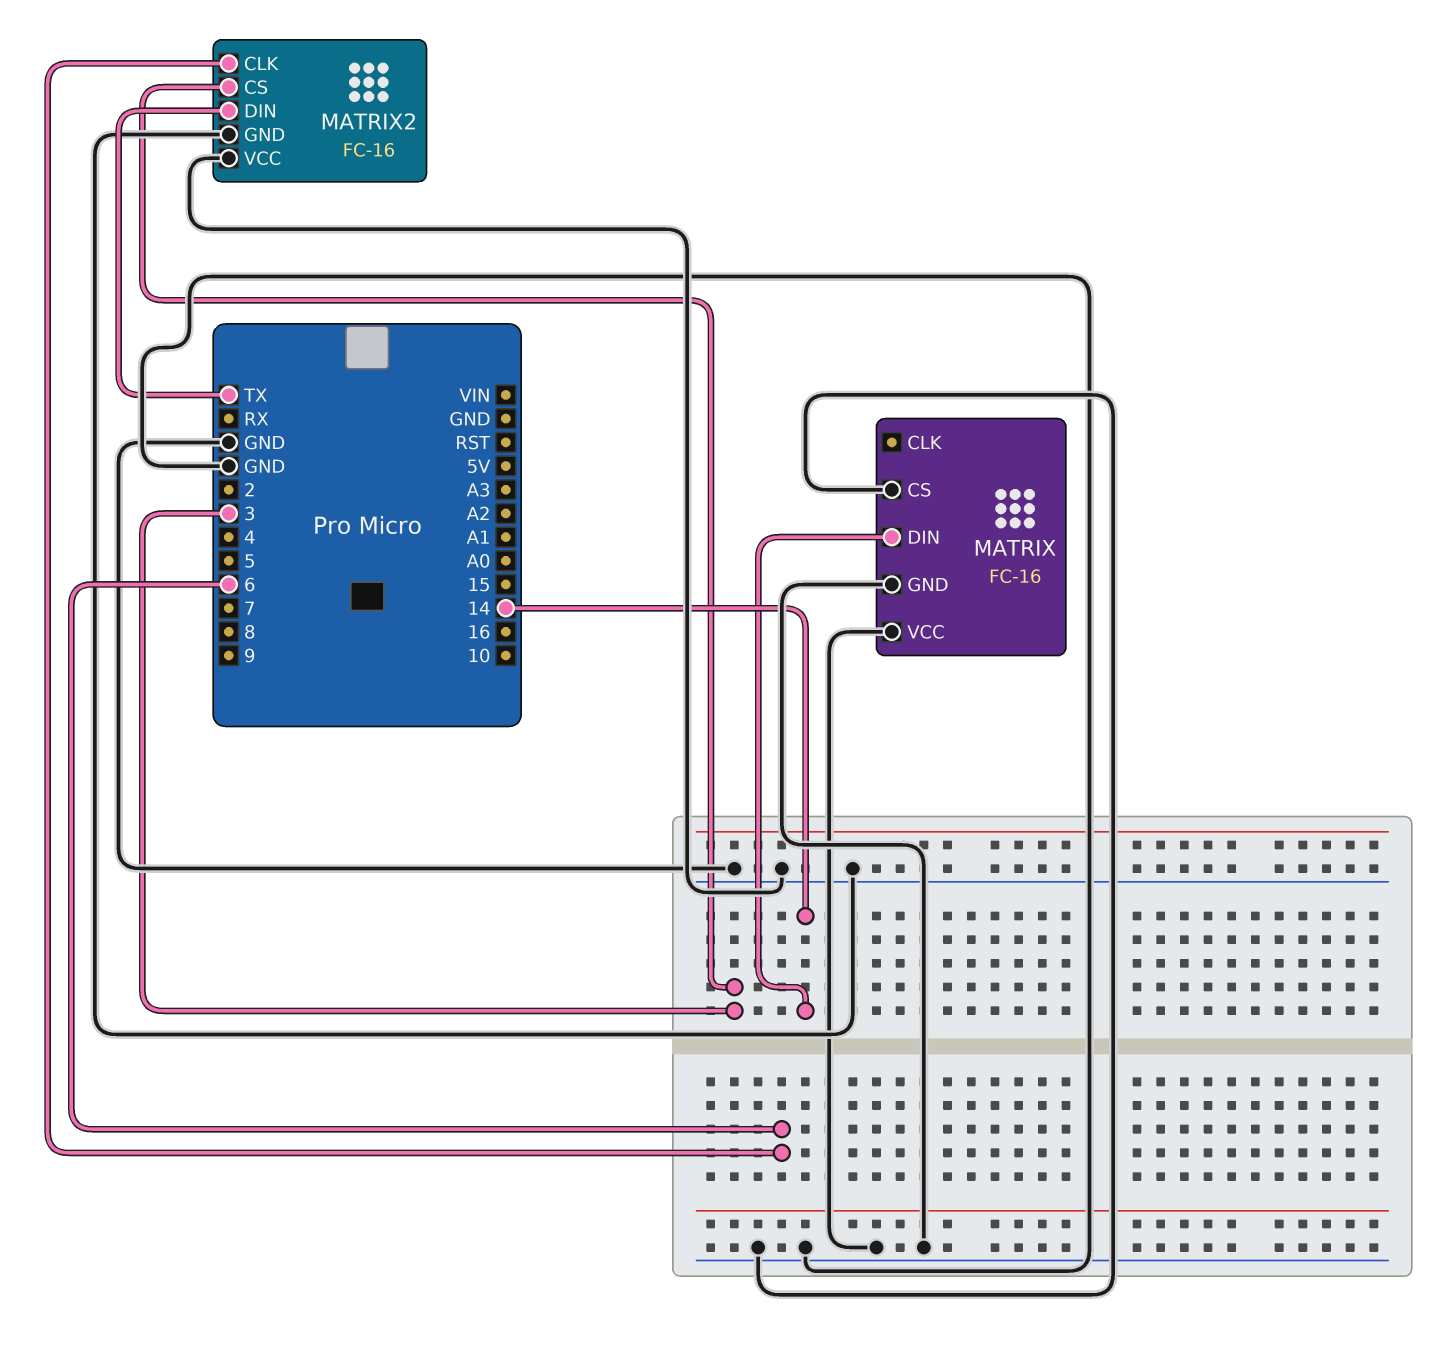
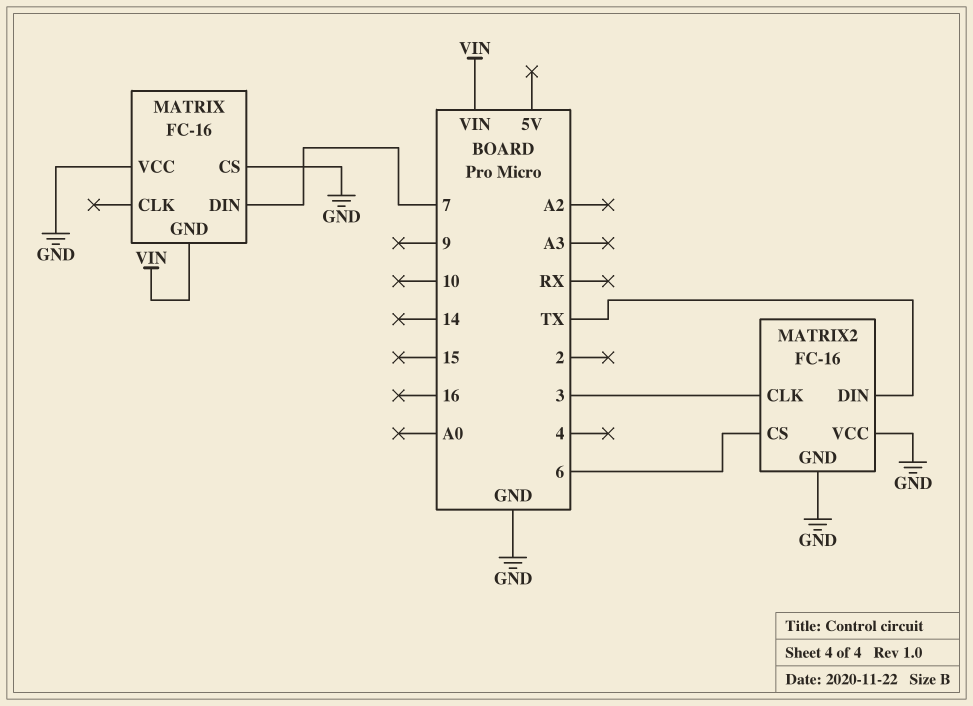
MATRIX pin DIN: 14 -> 7
MATRIX pin GND: GND -> VIN
MATRIX2 pin CLK: 6 -> 3
MATRIX2 pin CS: 3 -> 6

